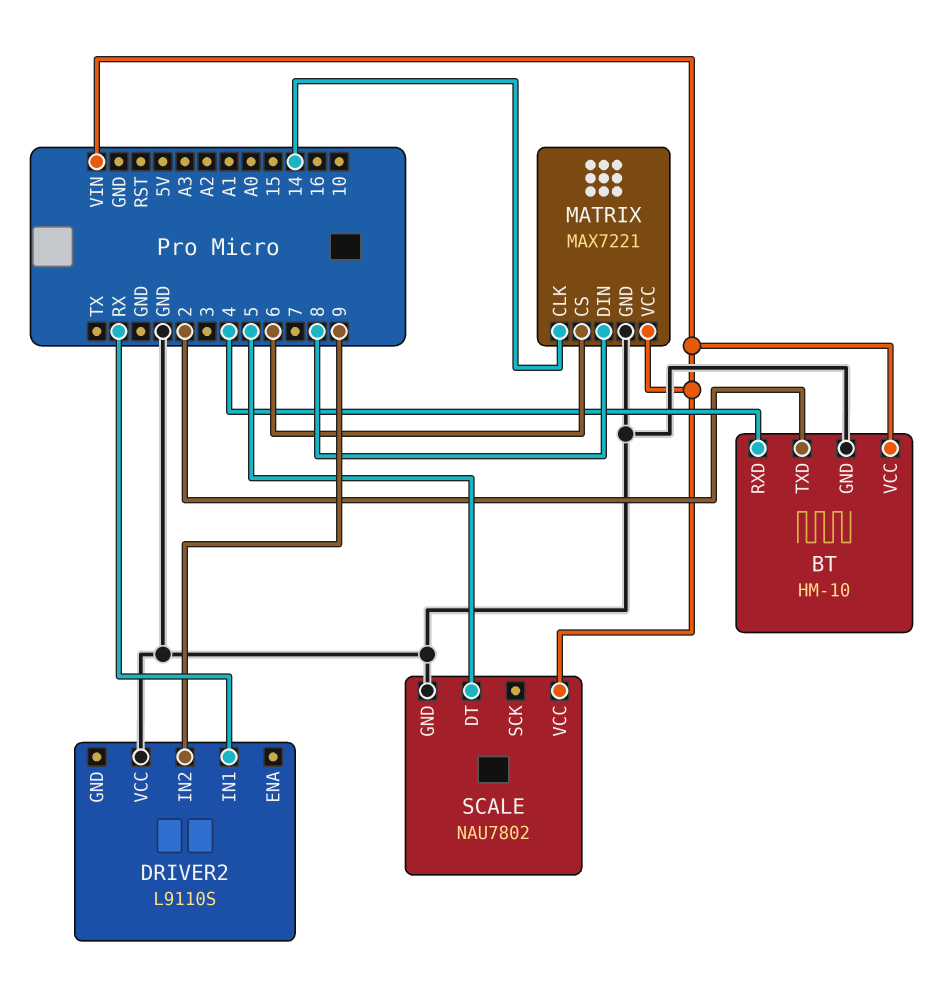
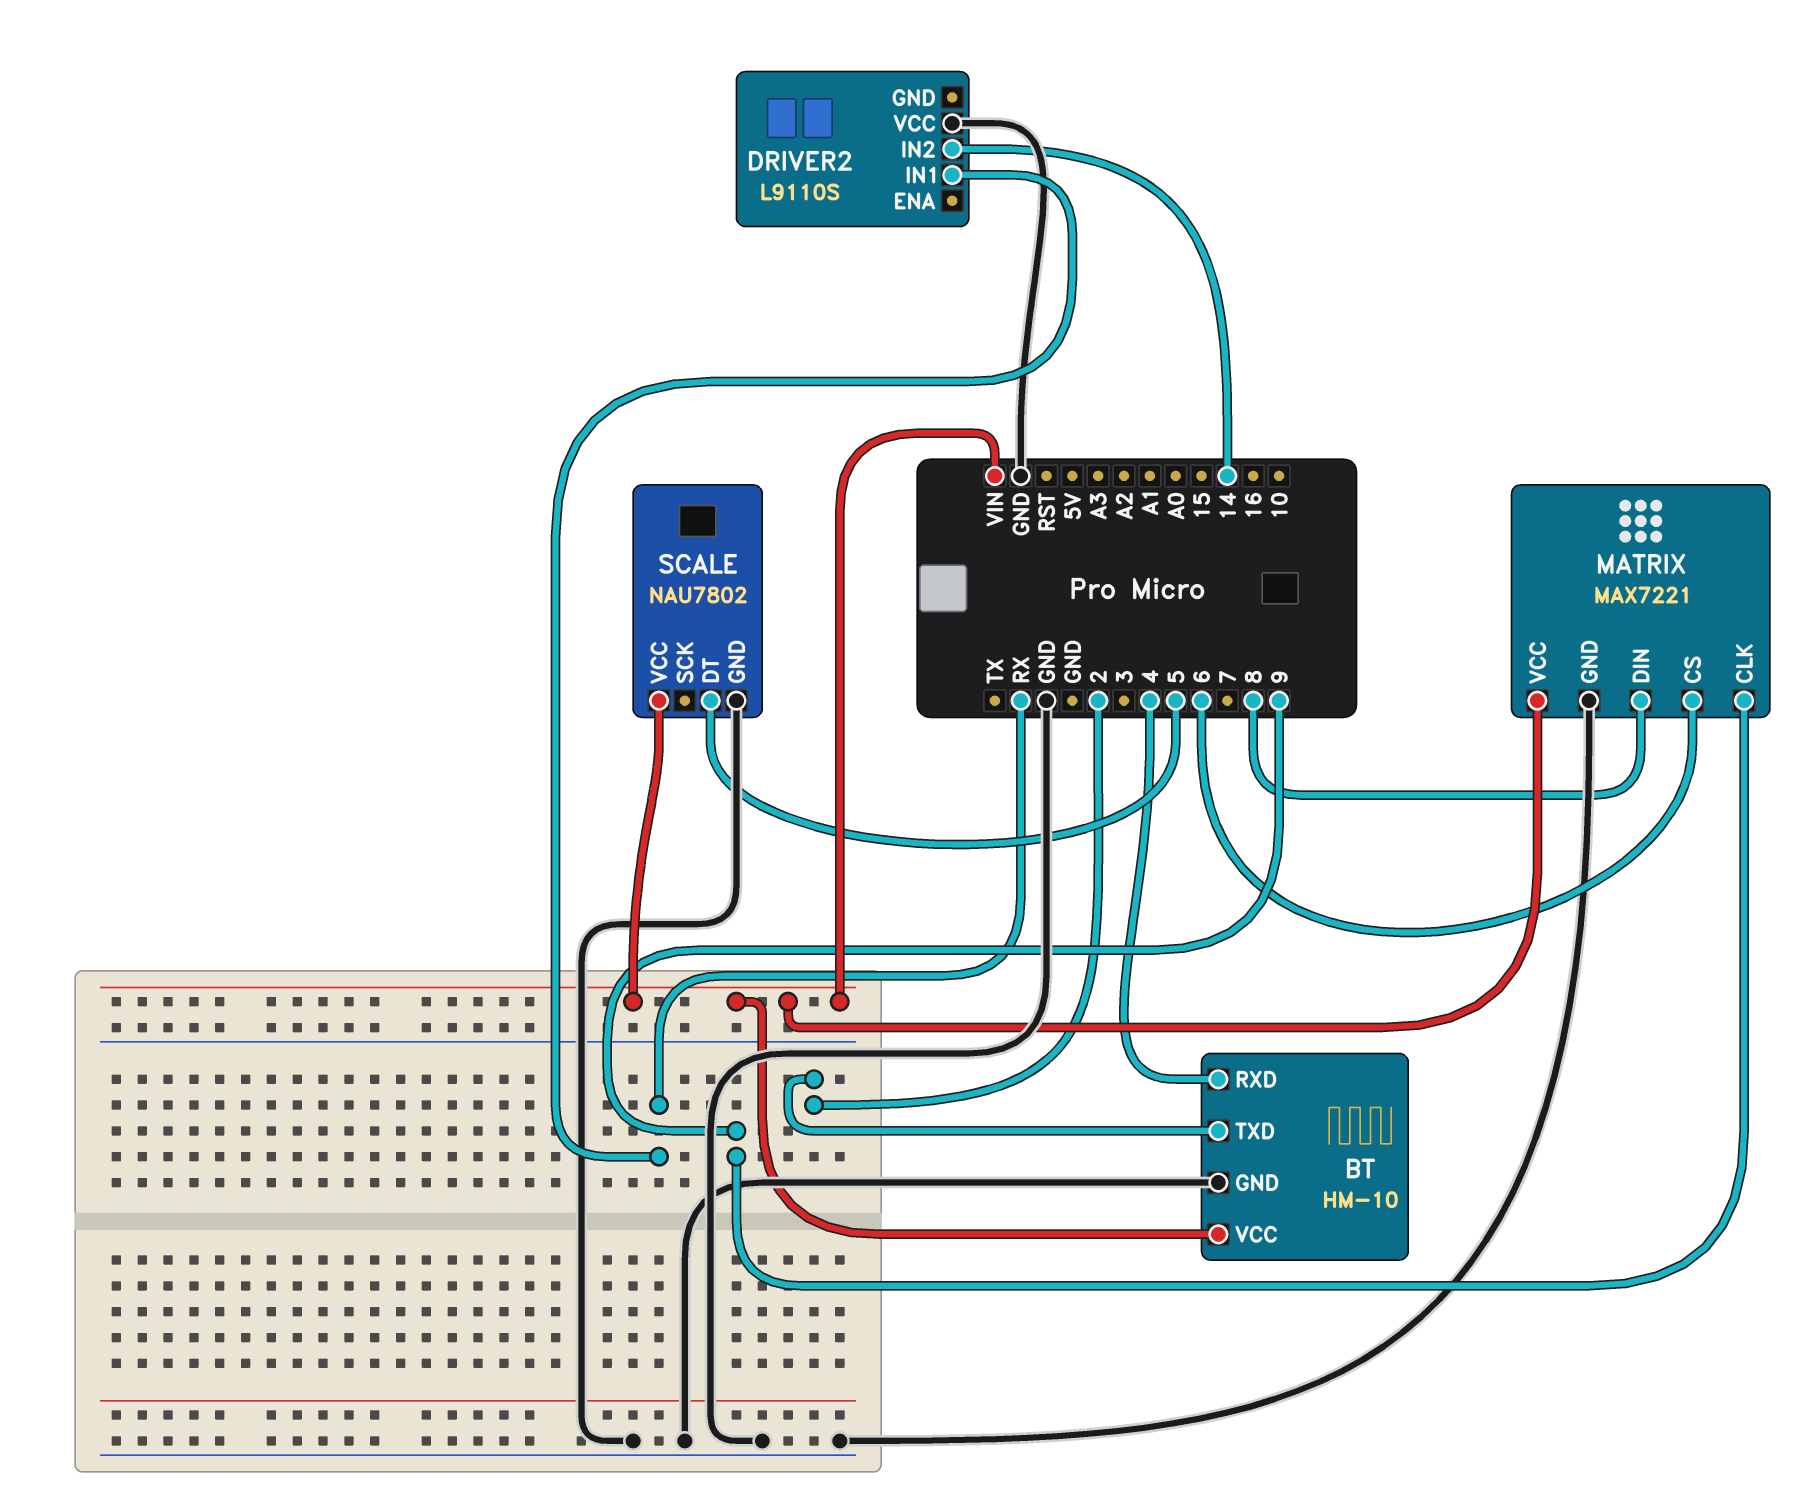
DRIVER2 pin IN2: 9 -> 14
MATRIX pin CLK: 14 -> 9

